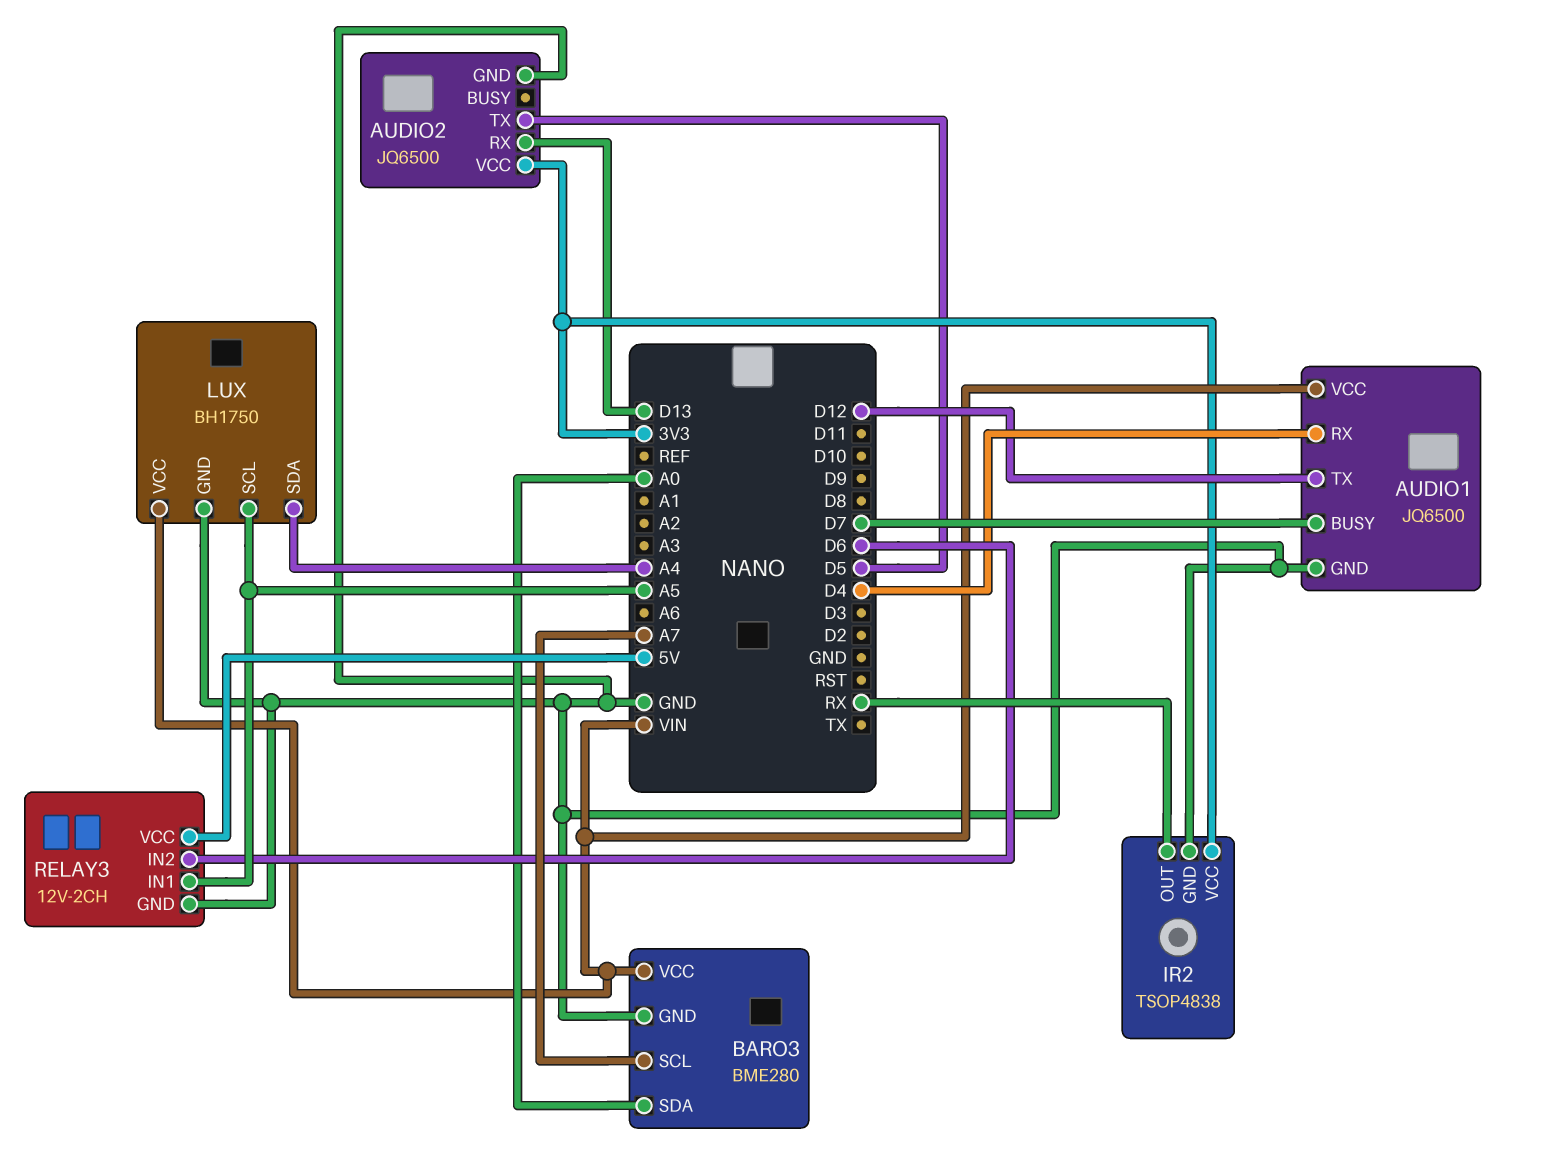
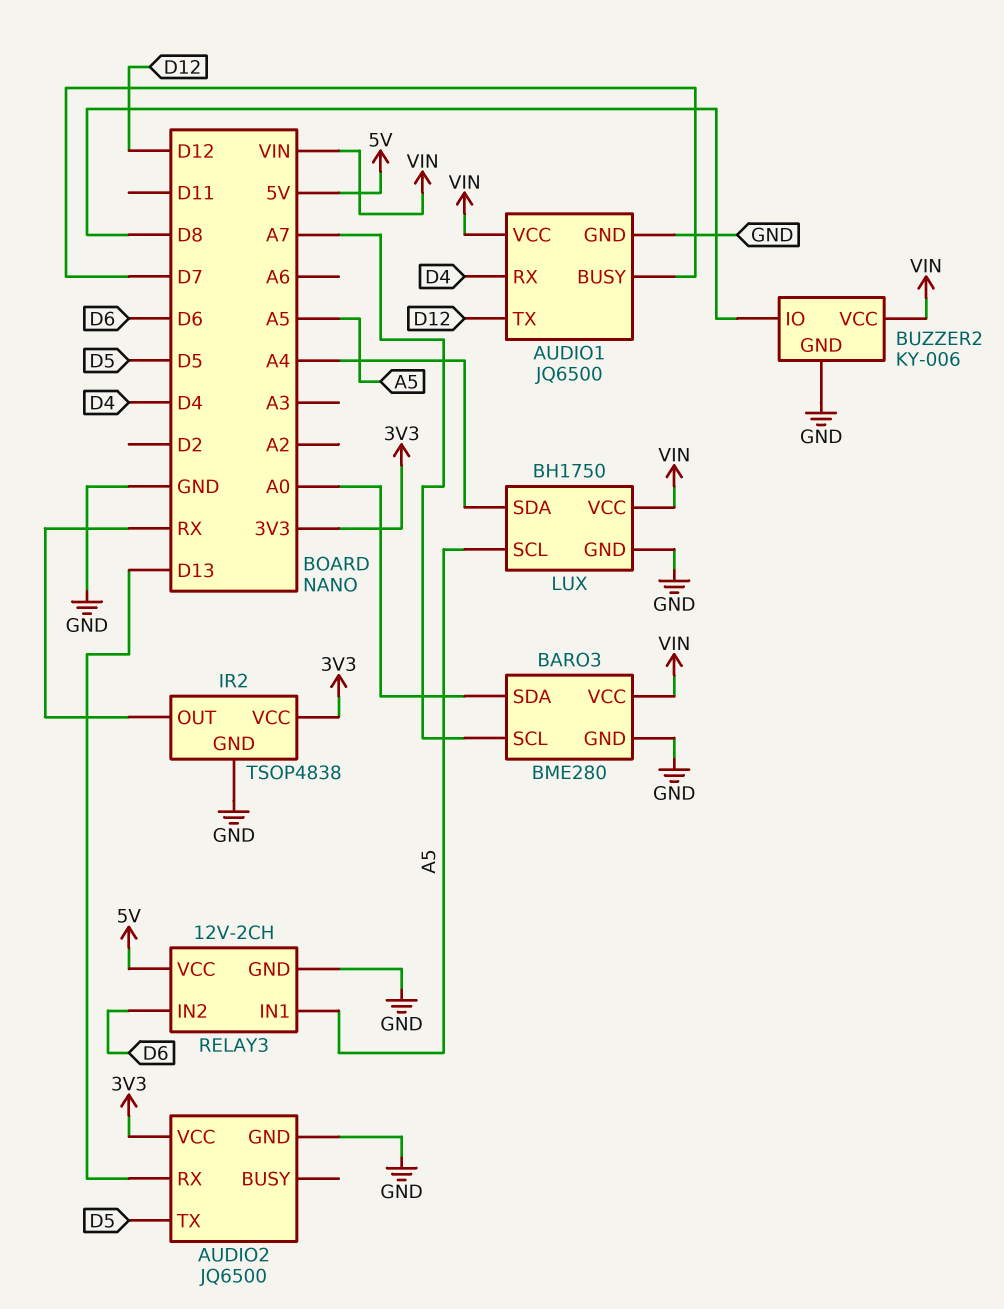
BUZZER2: none -> KY-006
BUZZER2 pin GND: none -> GND
BUZZER2 pin IO: none -> D8
BUZZER2 pin VCC: none -> VIN

